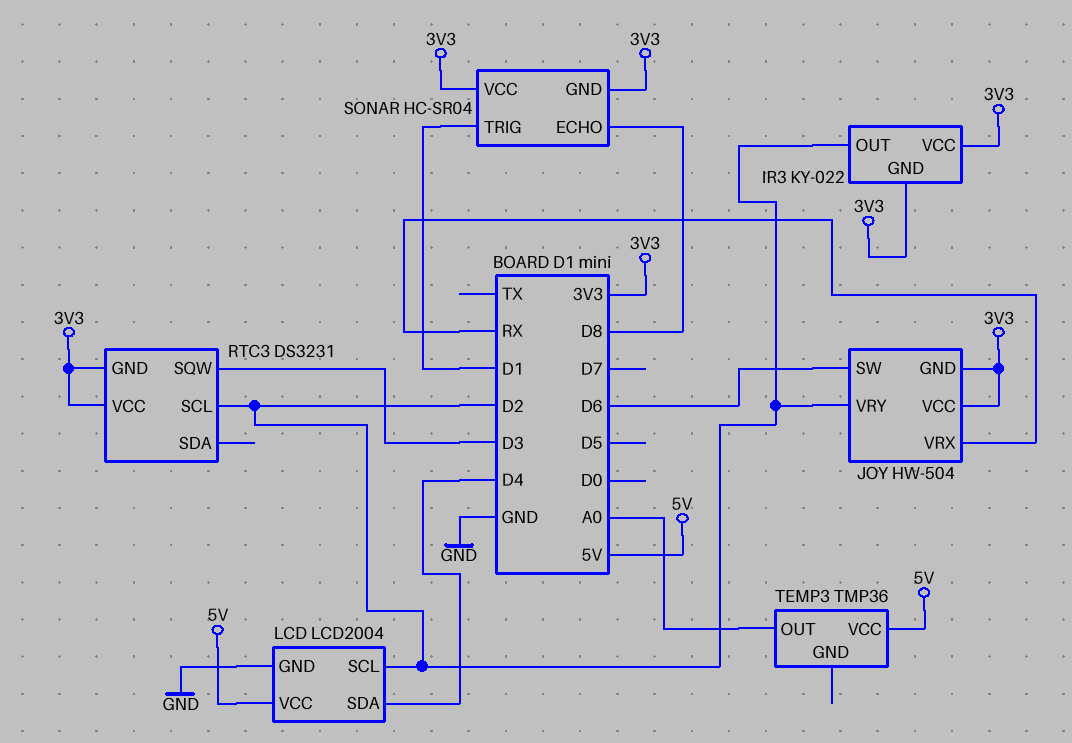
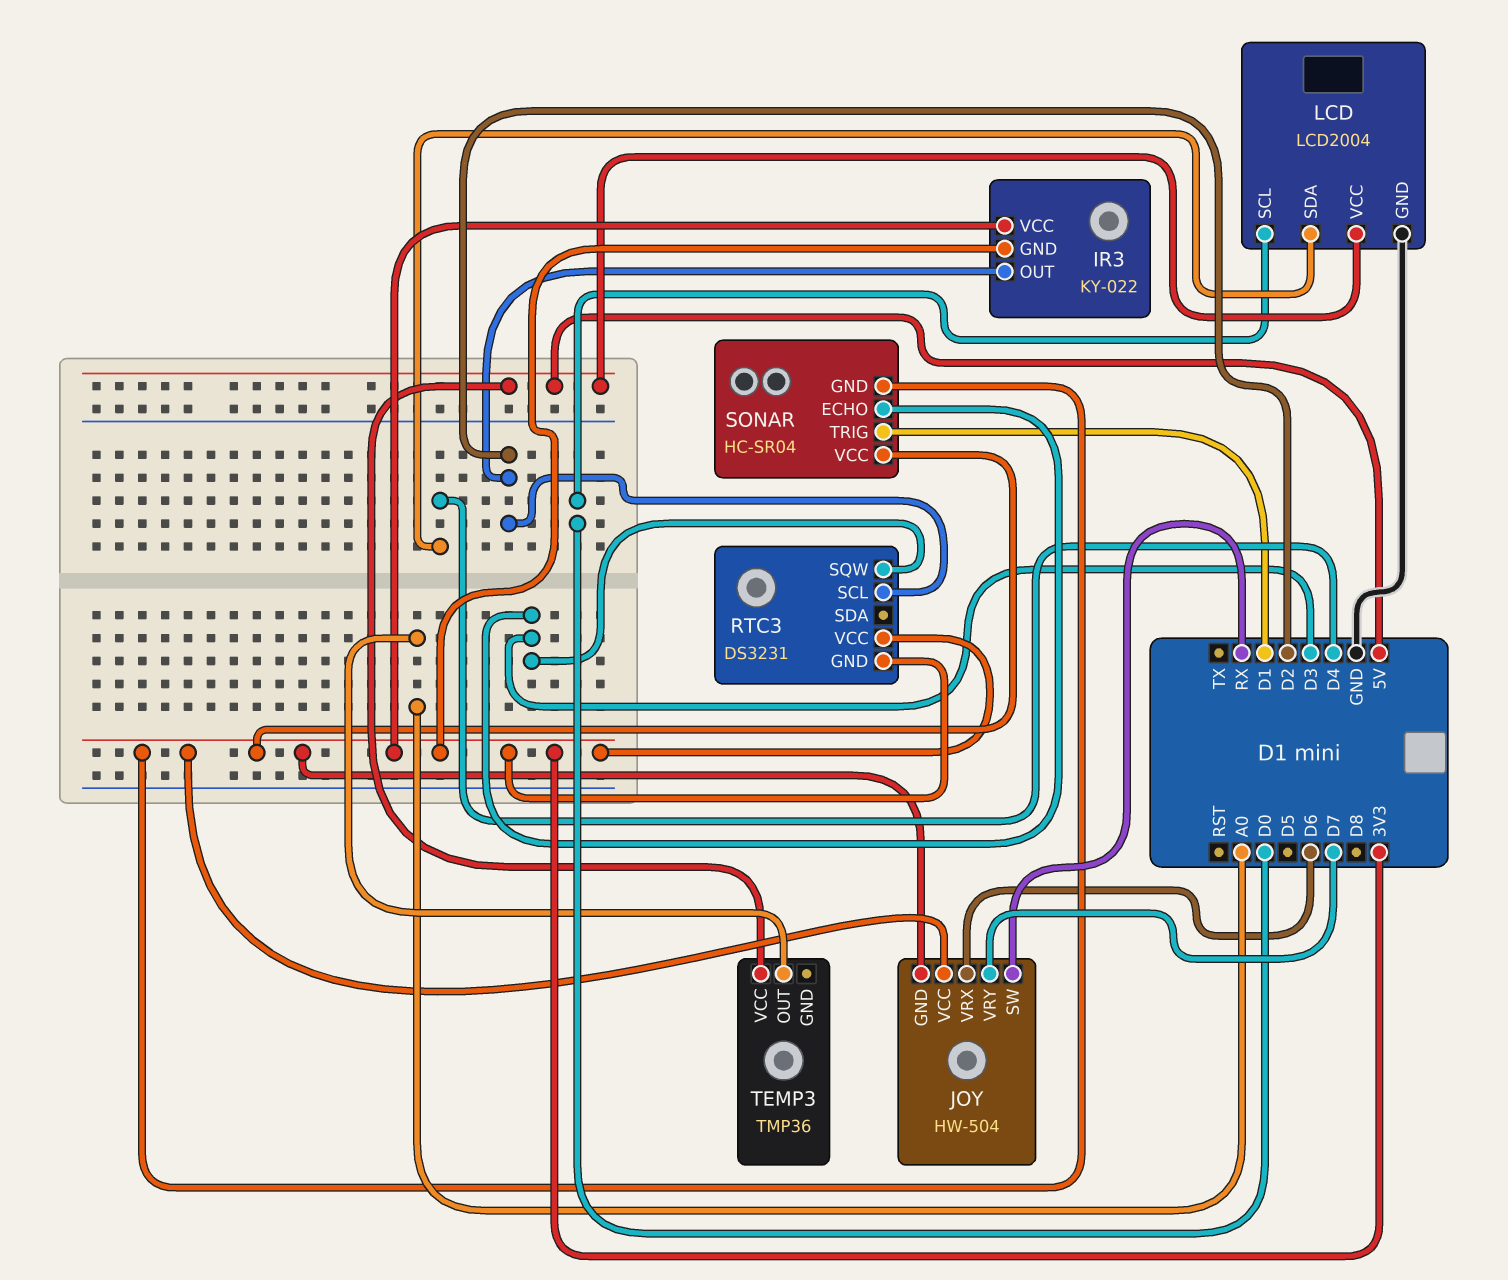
JOY pin SW: D6 -> RX
JOY pin VRX: RX -> D6
JOY pin VRY: D2 -> D7
LCD pin SCL: D2 -> D0
SONAR pin ECHO: D8 -> D3

